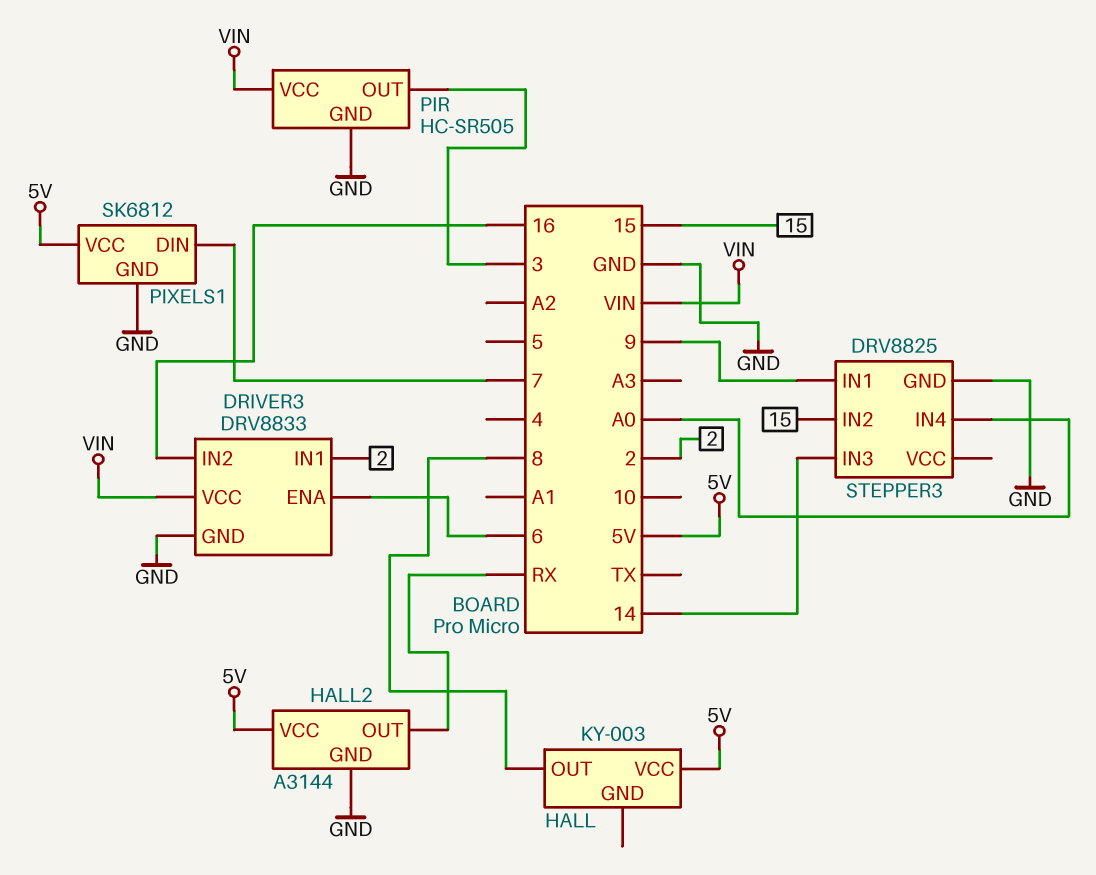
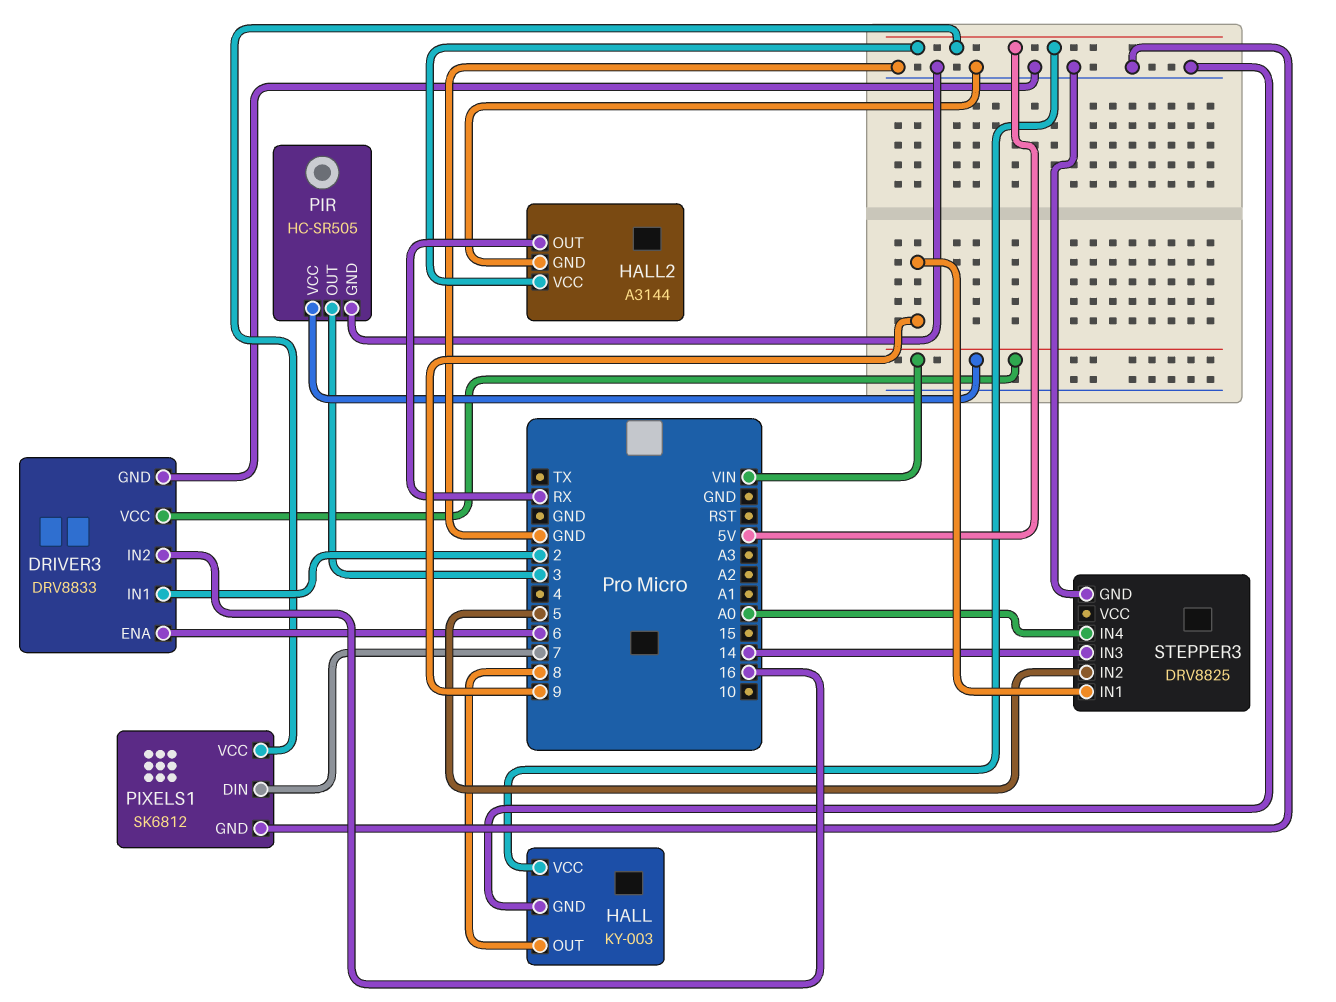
HALL pin GND: none -> GND
STEPPER3 pin IN2: 15 -> 5

